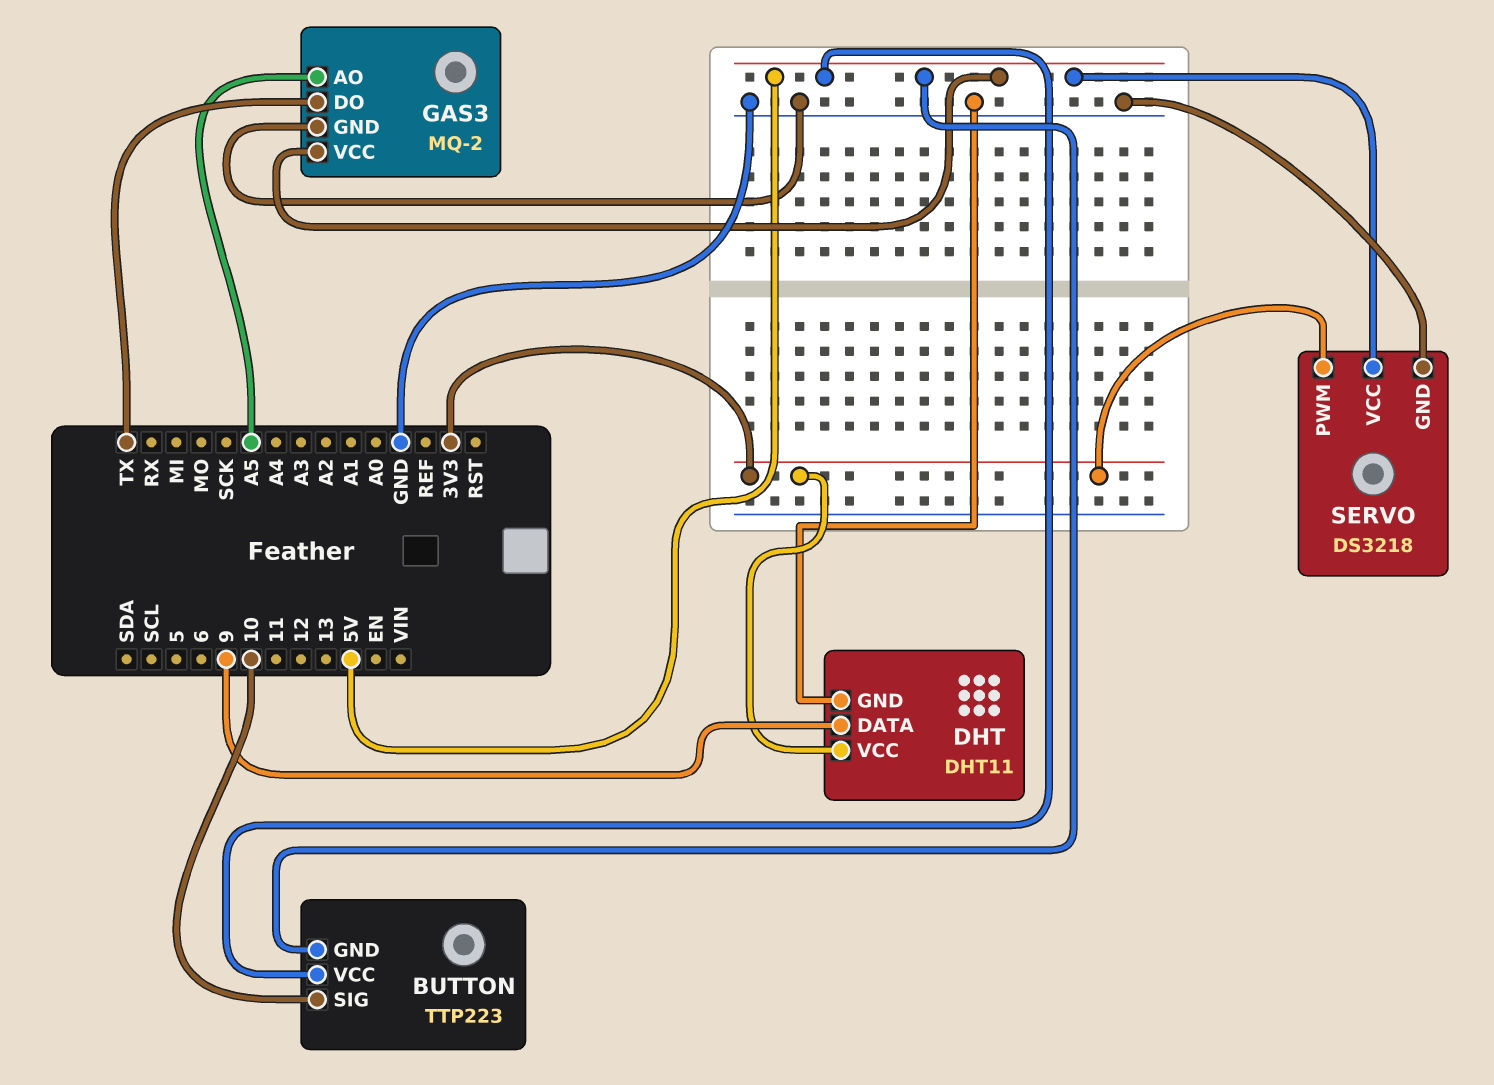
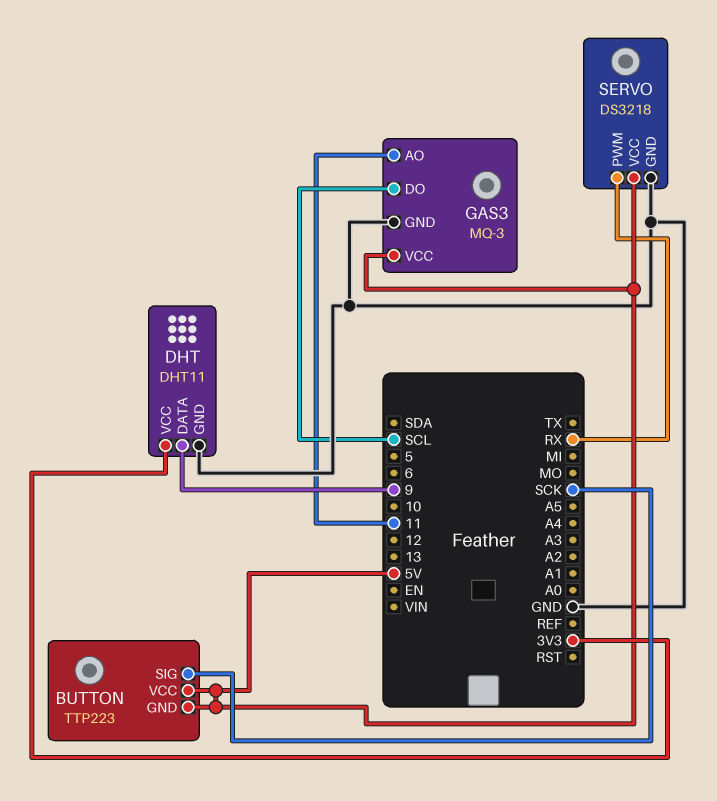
BUTTON pin SIG: 10 -> SCK
GAS3: MQ-2 -> MQ-3
GAS3 pin AO: A5 -> 11
GAS3 pin DO: TX -> SCL
SERVO pin PWM: 3V3 -> RX

